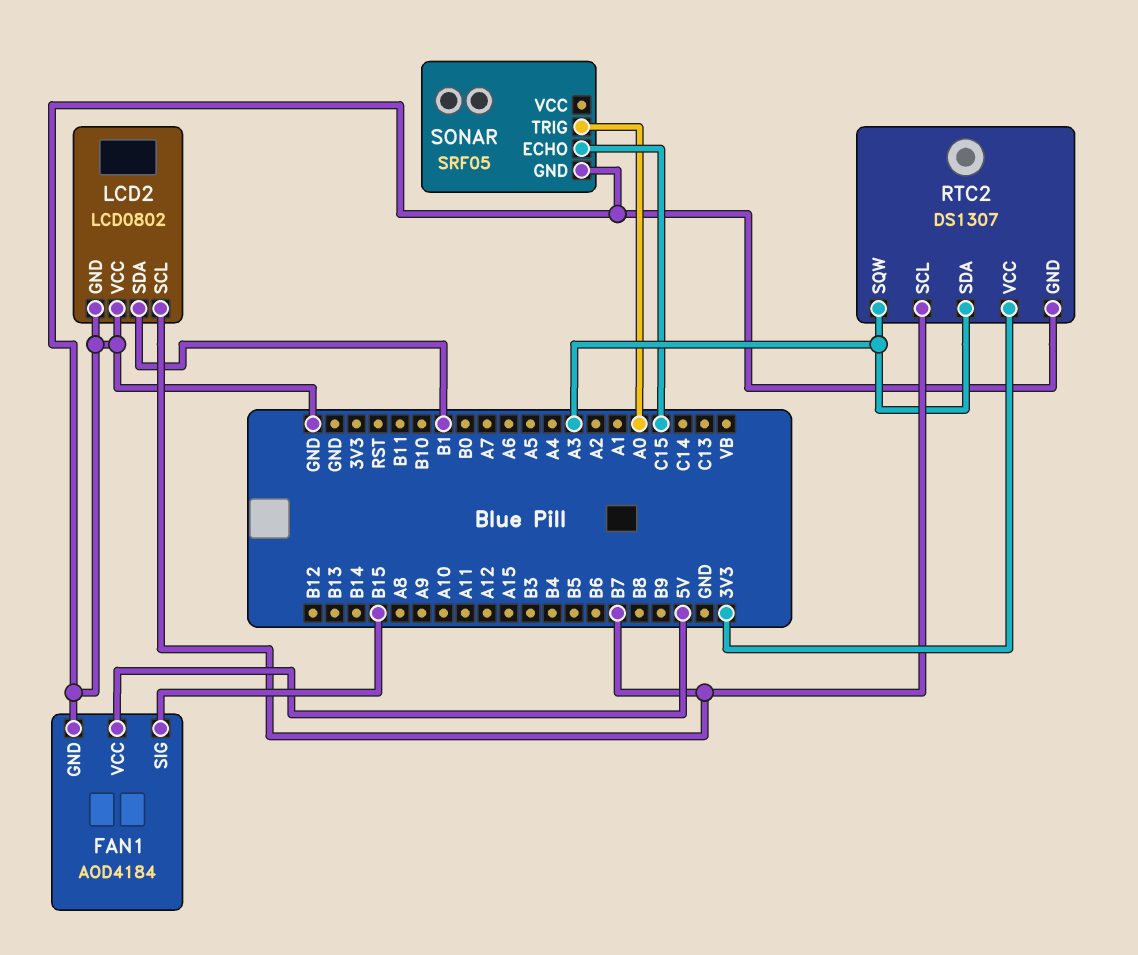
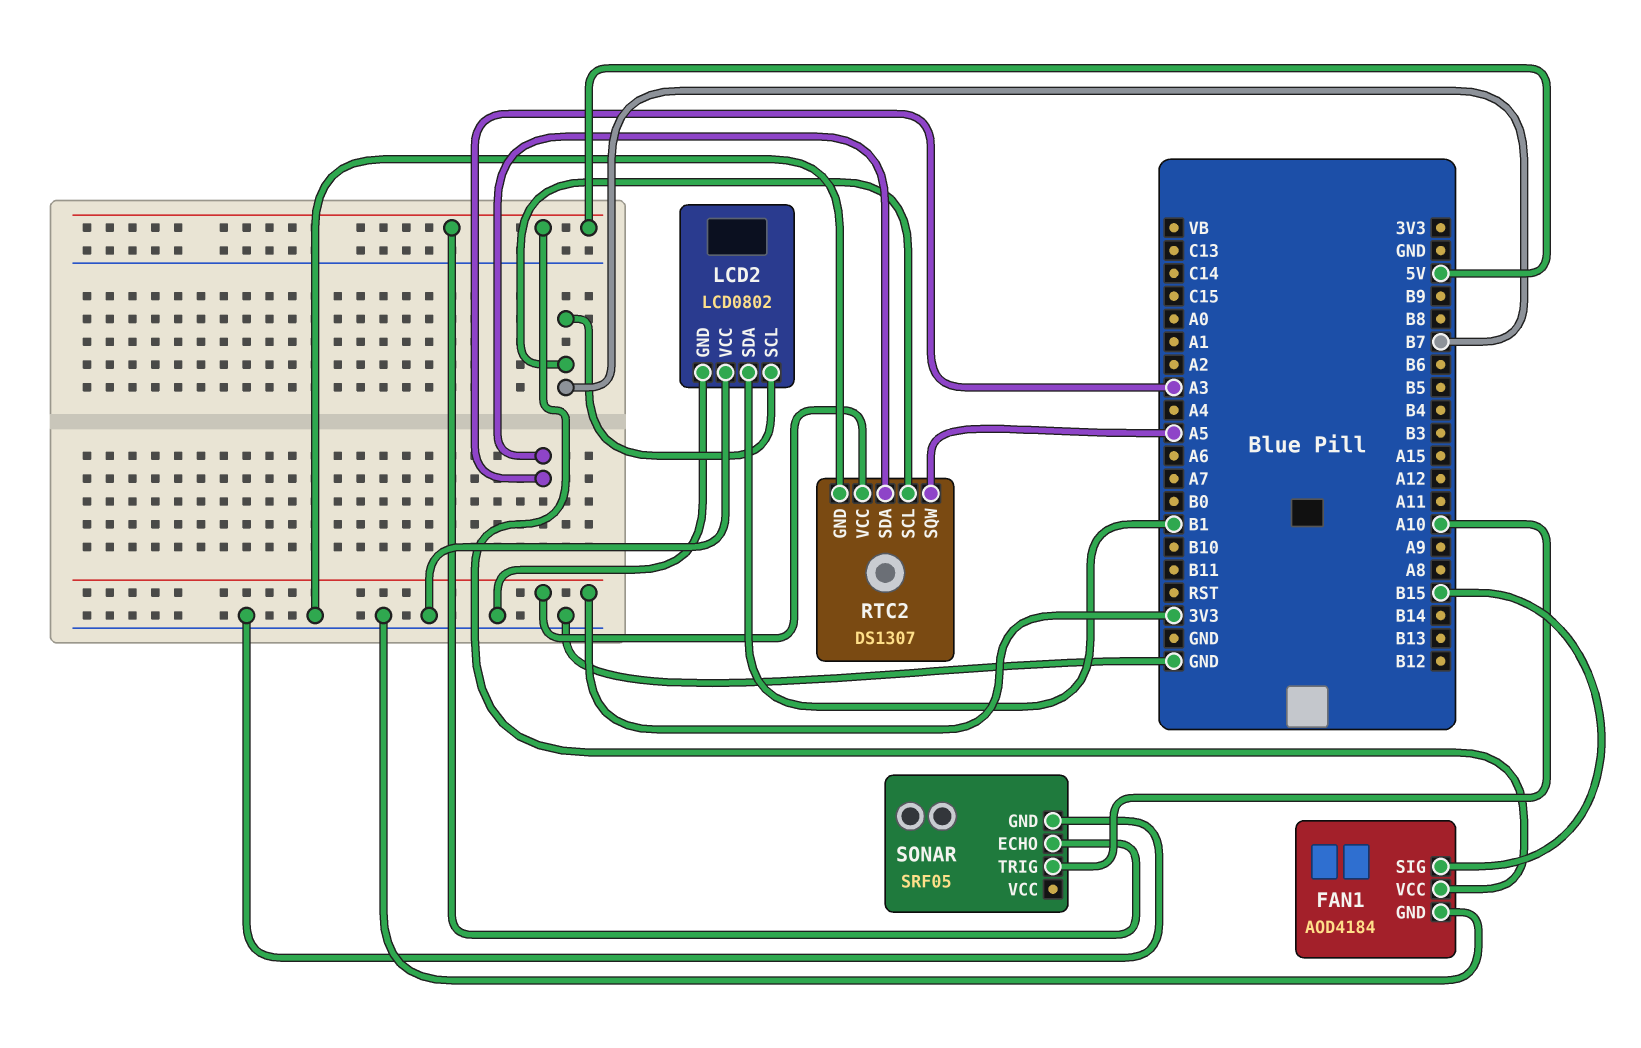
RTC2 pin SQW: A3 -> A5
SONAR pin ECHO: C15 -> 5V
SONAR pin TRIG: A0 -> A10

